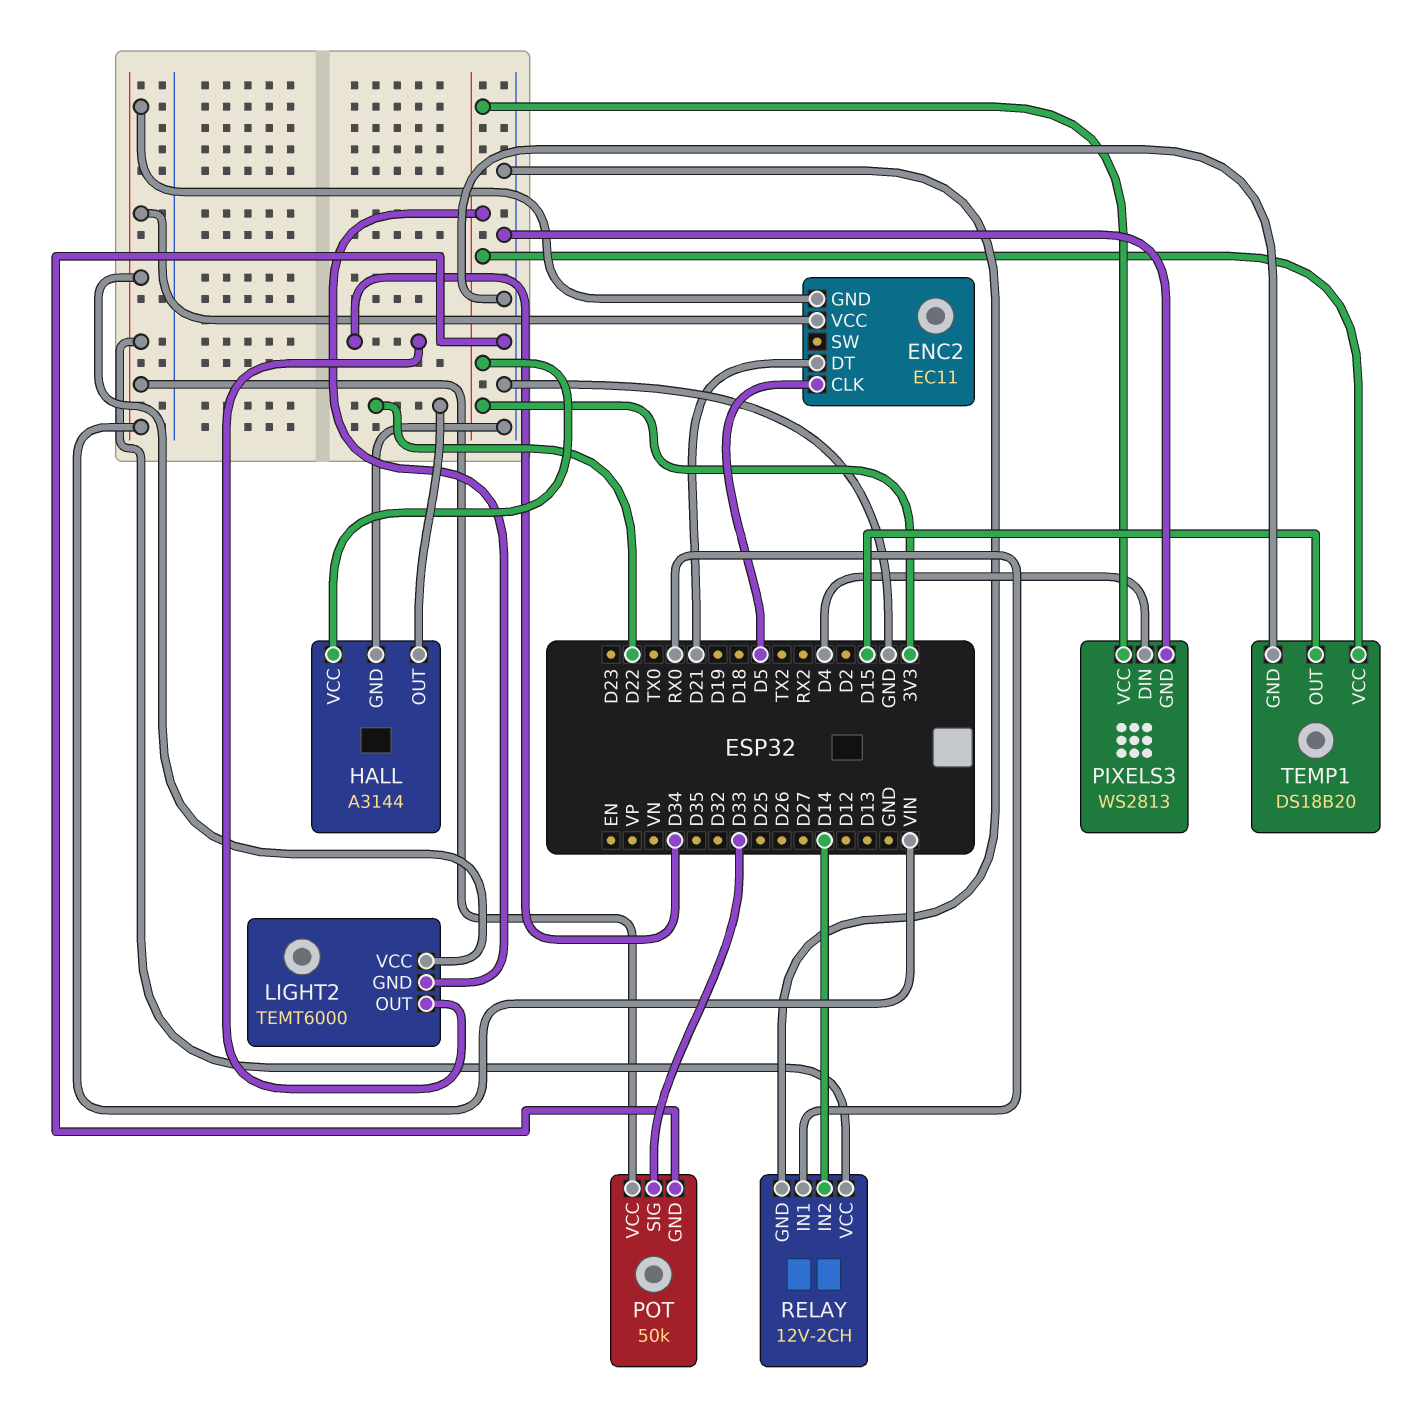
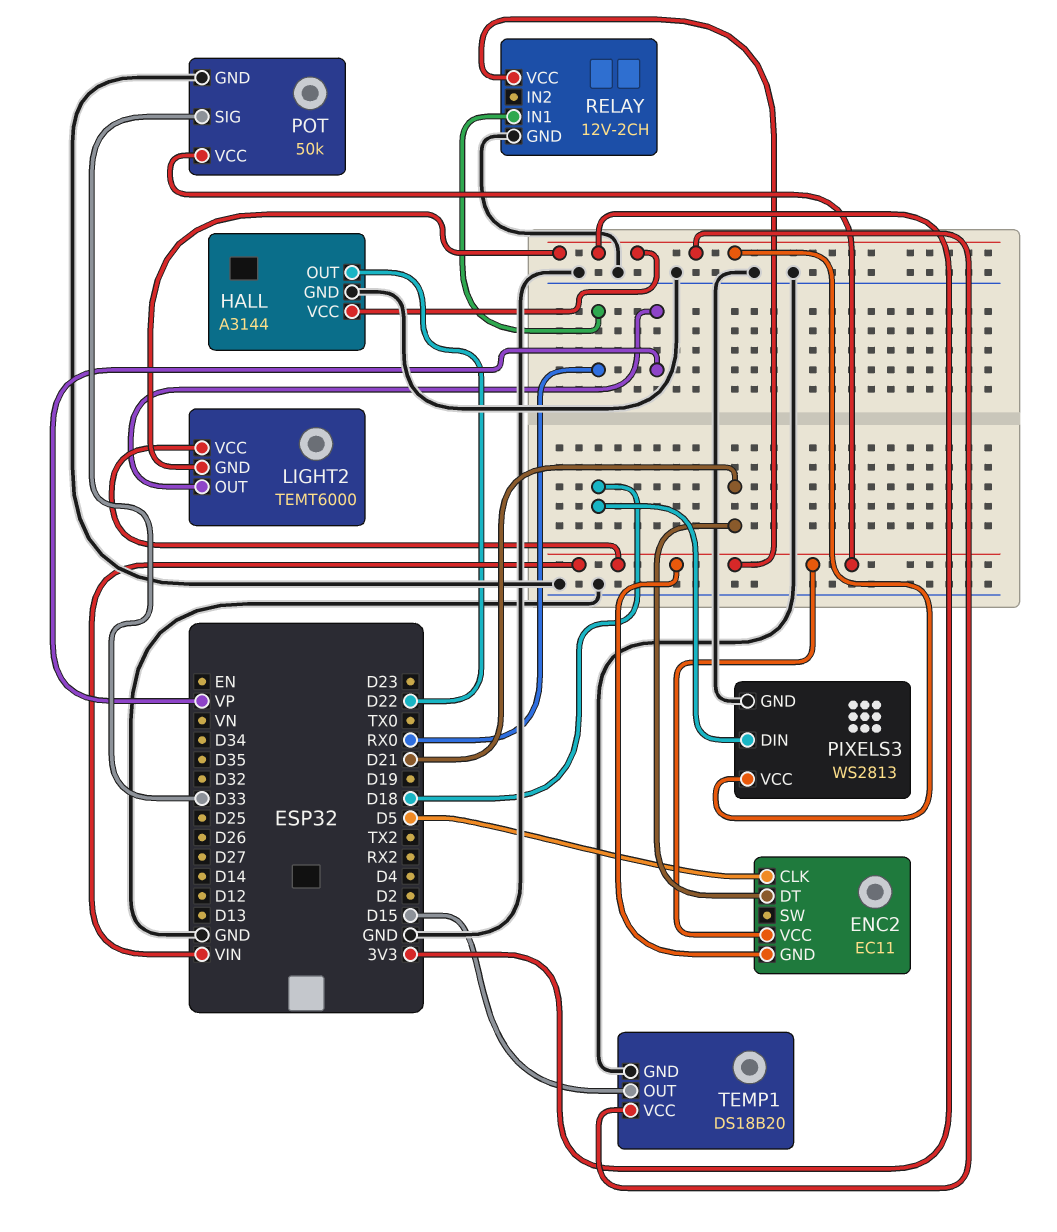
LIGHT2 pin OUT: D34 -> VP
PIXELS3 pin DIN: D4 -> D18
RELAY pin IN2: D14 -> none

